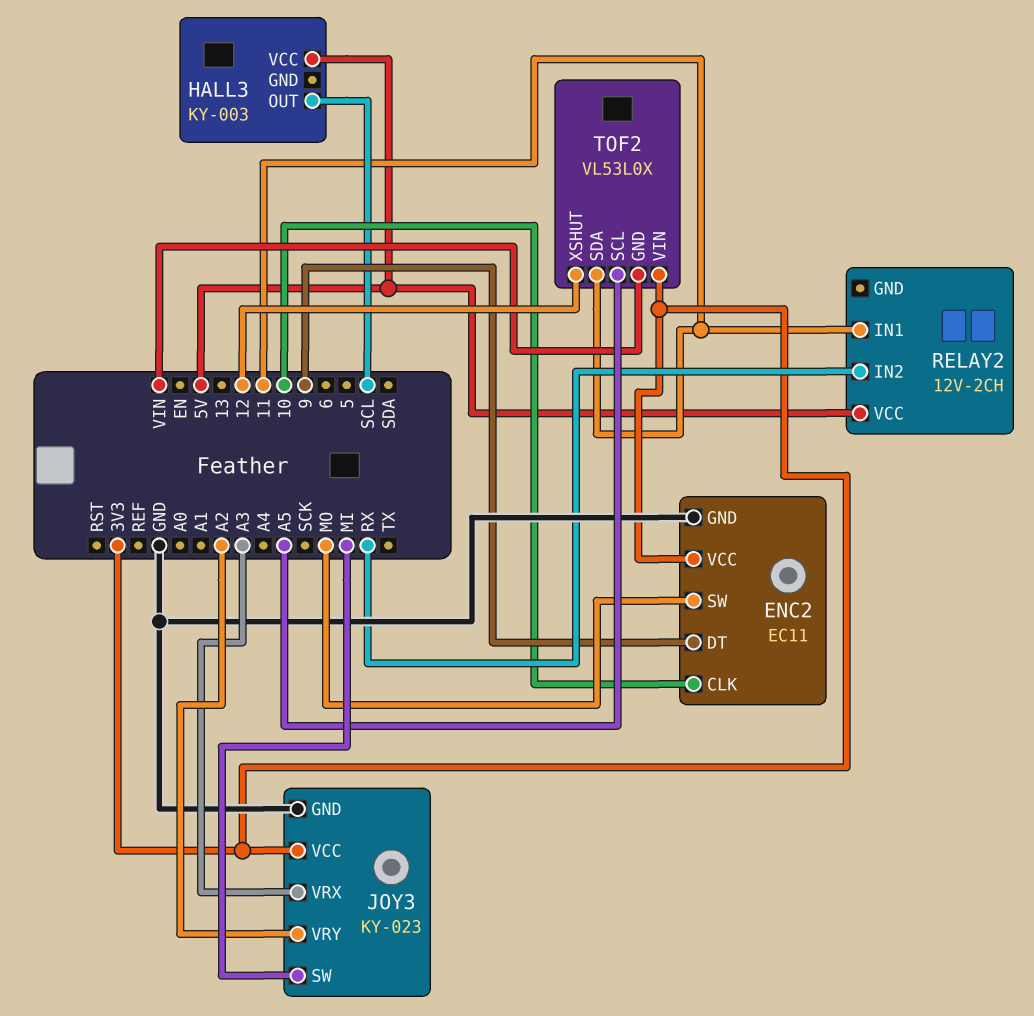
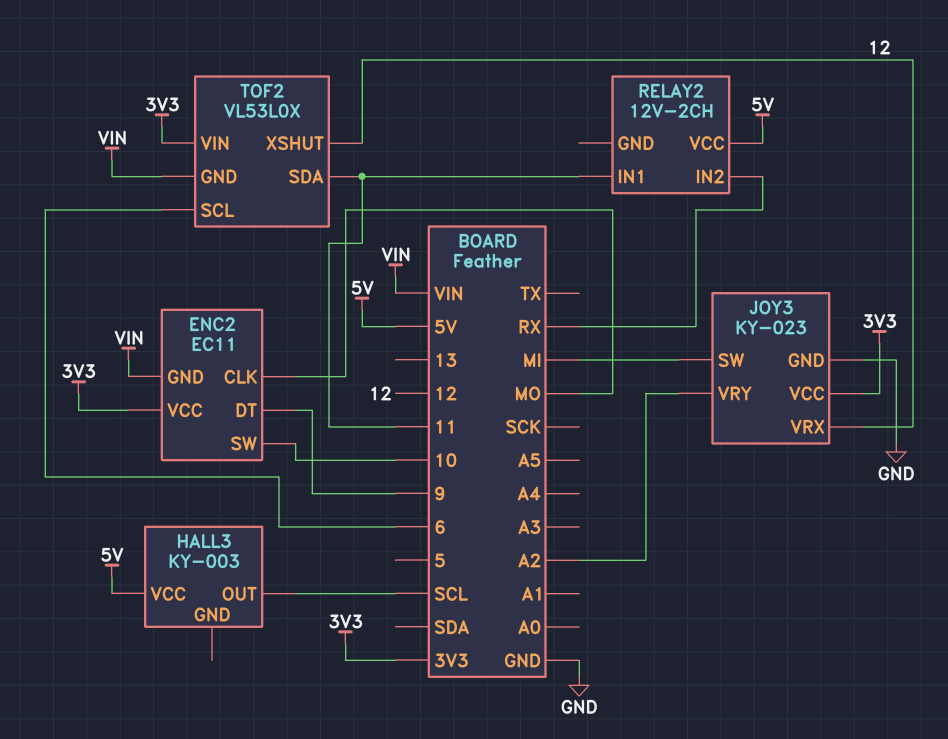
ENC2 pin CLK: 10 -> MO
ENC2 pin GND: GND -> VIN
ENC2 pin SW: MO -> 10
JOY3 pin VRX: A3 -> 12
TOF2 pin SCL: A5 -> 6

